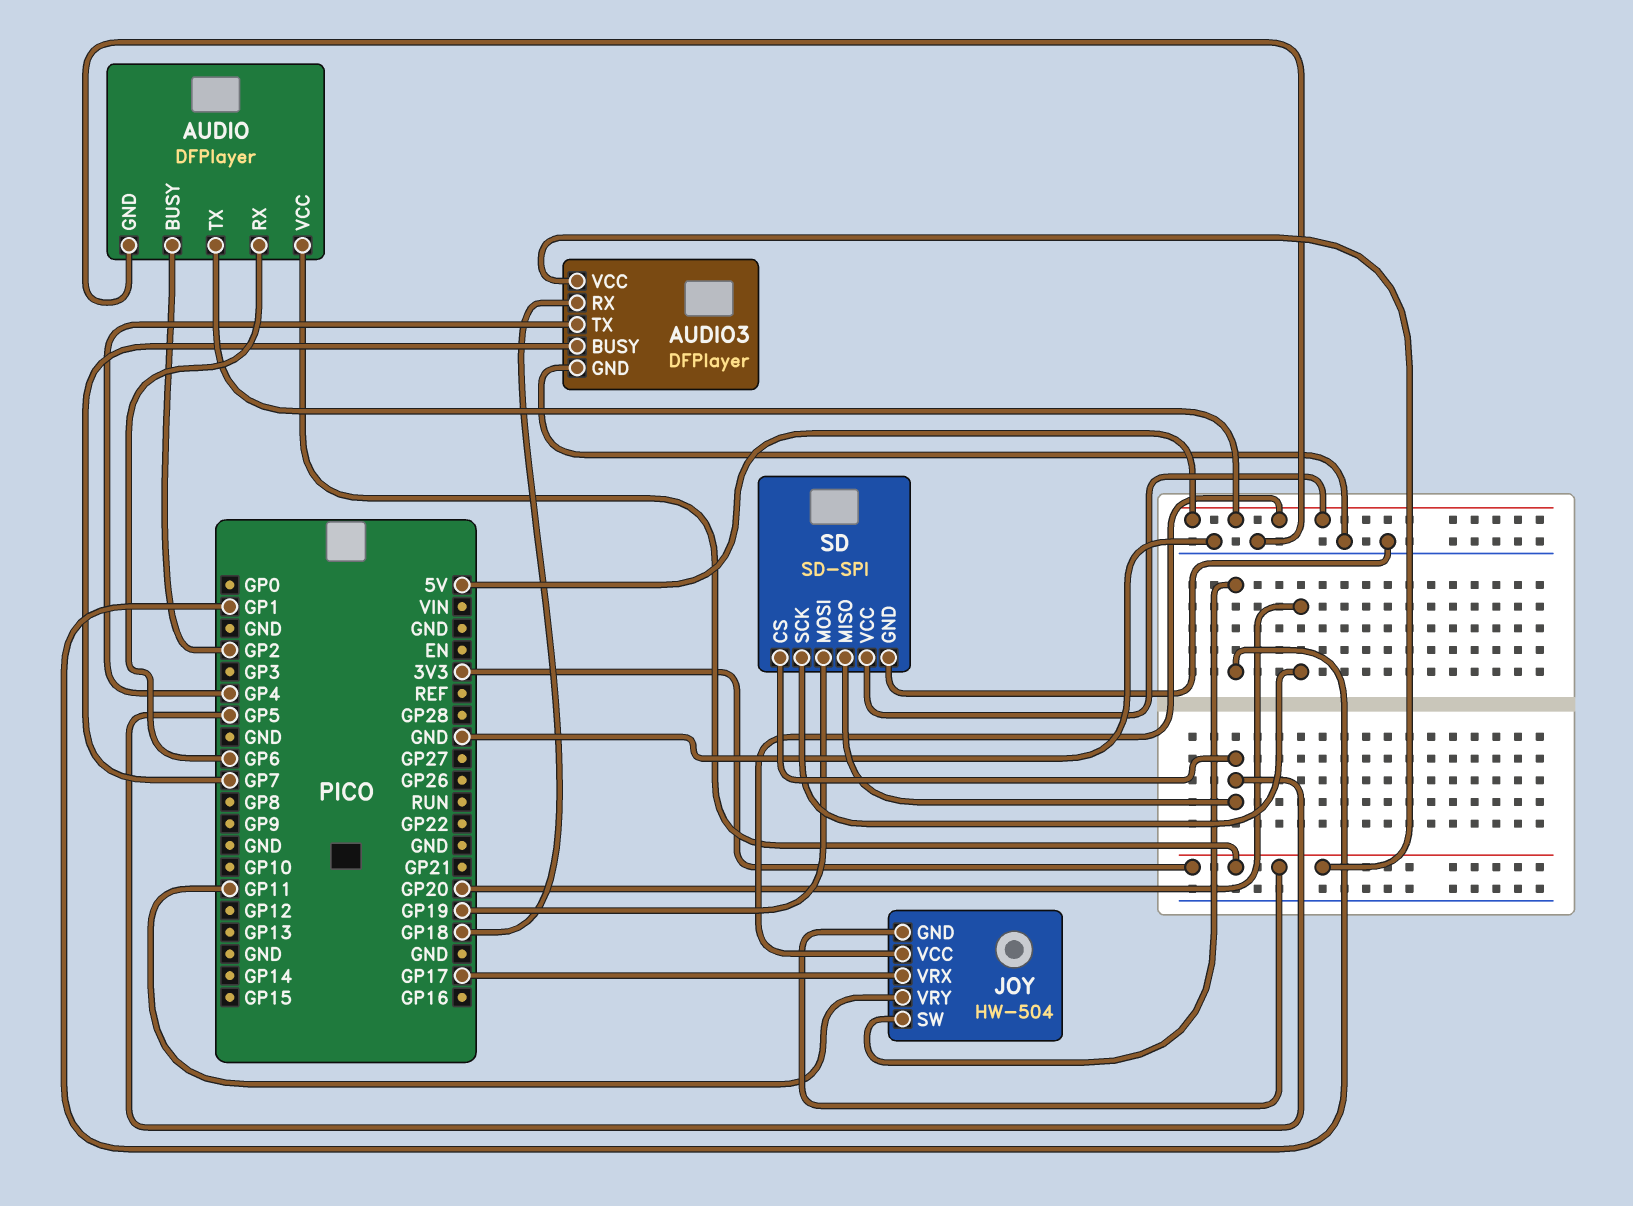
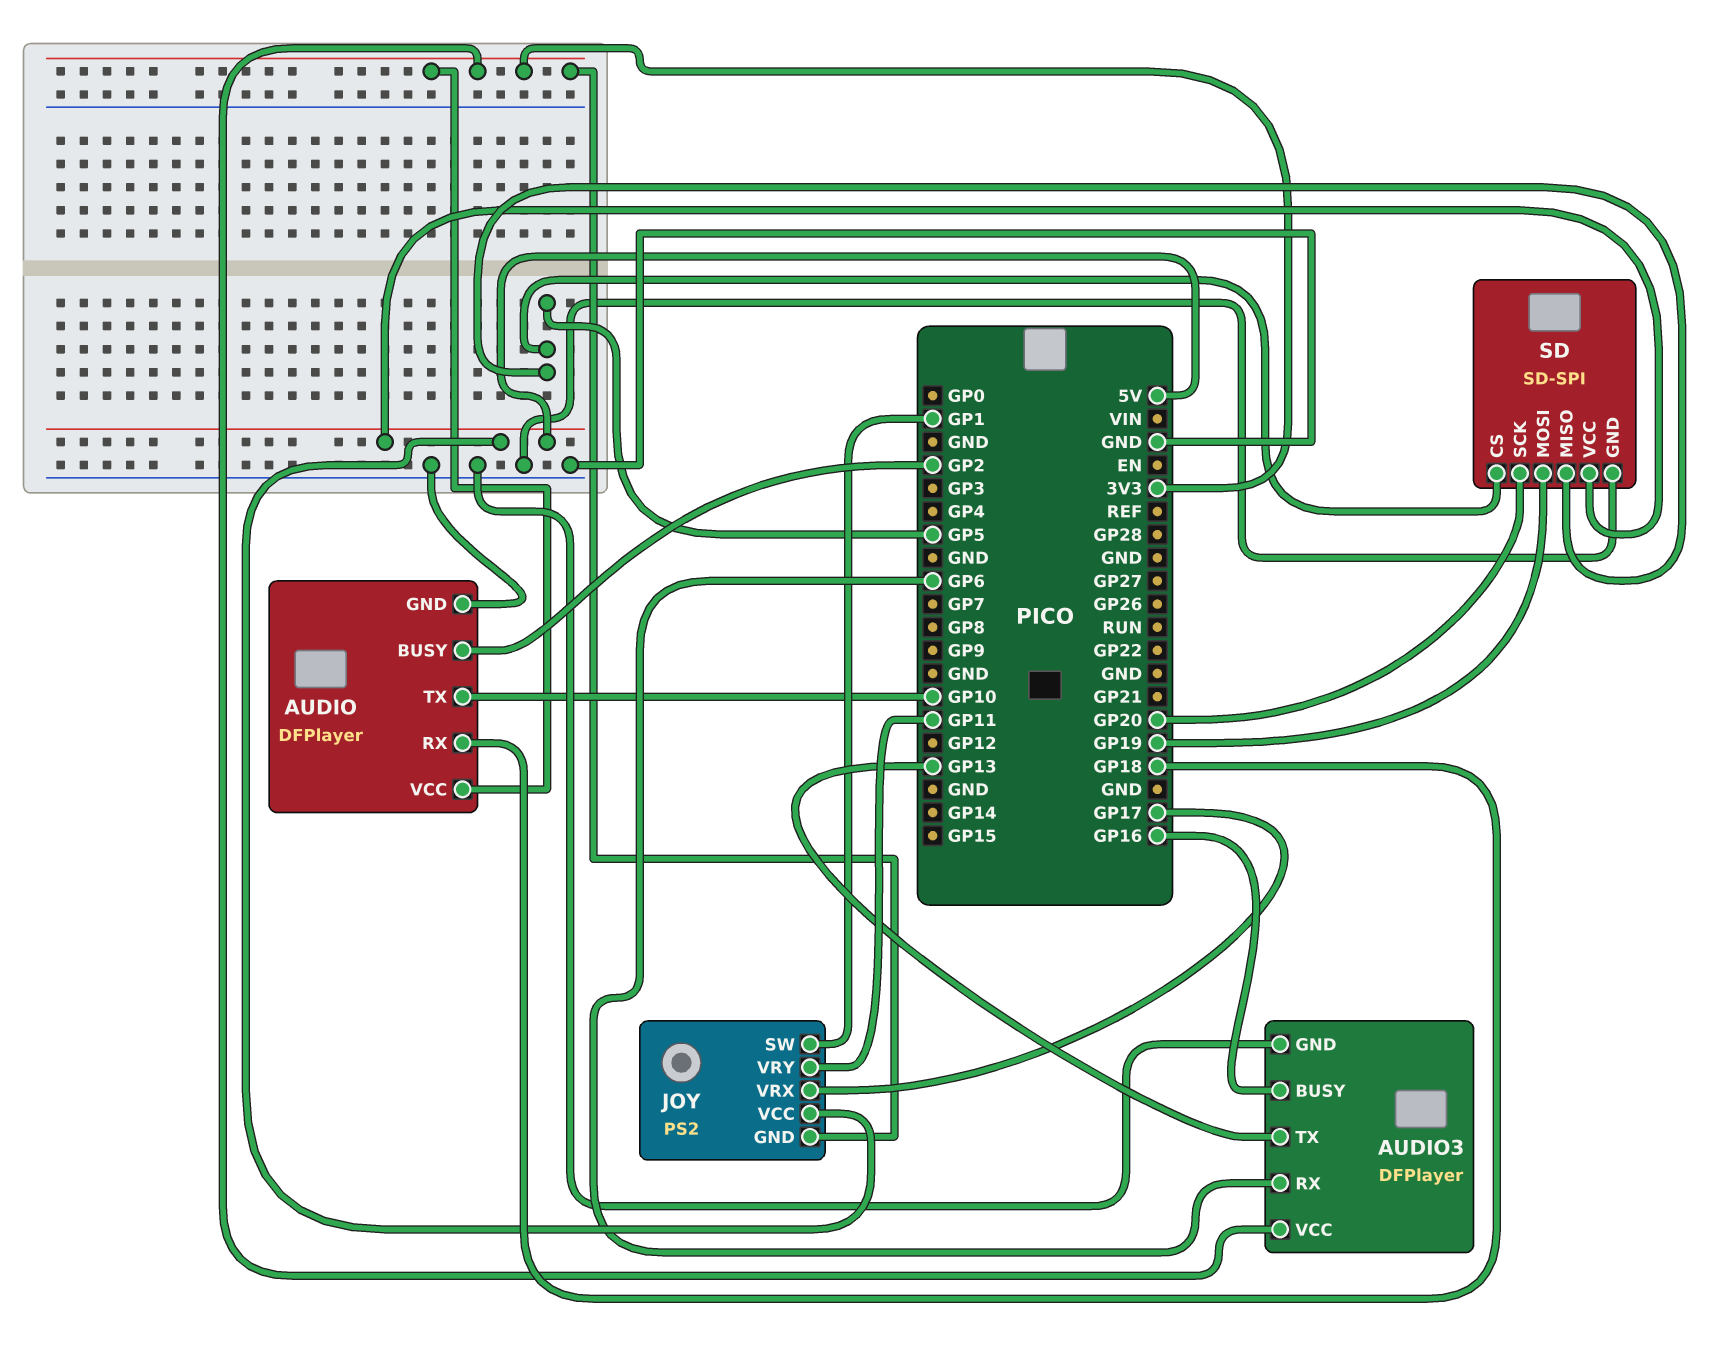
AUDIO pin RX: GP6 -> GP18
AUDIO pin TX: 5V -> GP10
AUDIO3 pin BUSY: GP7 -> GP16
AUDIO3 pin RX: GP18 -> GP6
AUDIO3 pin TX: GP4 -> GP13
JOY: HW-504 -> PS2

